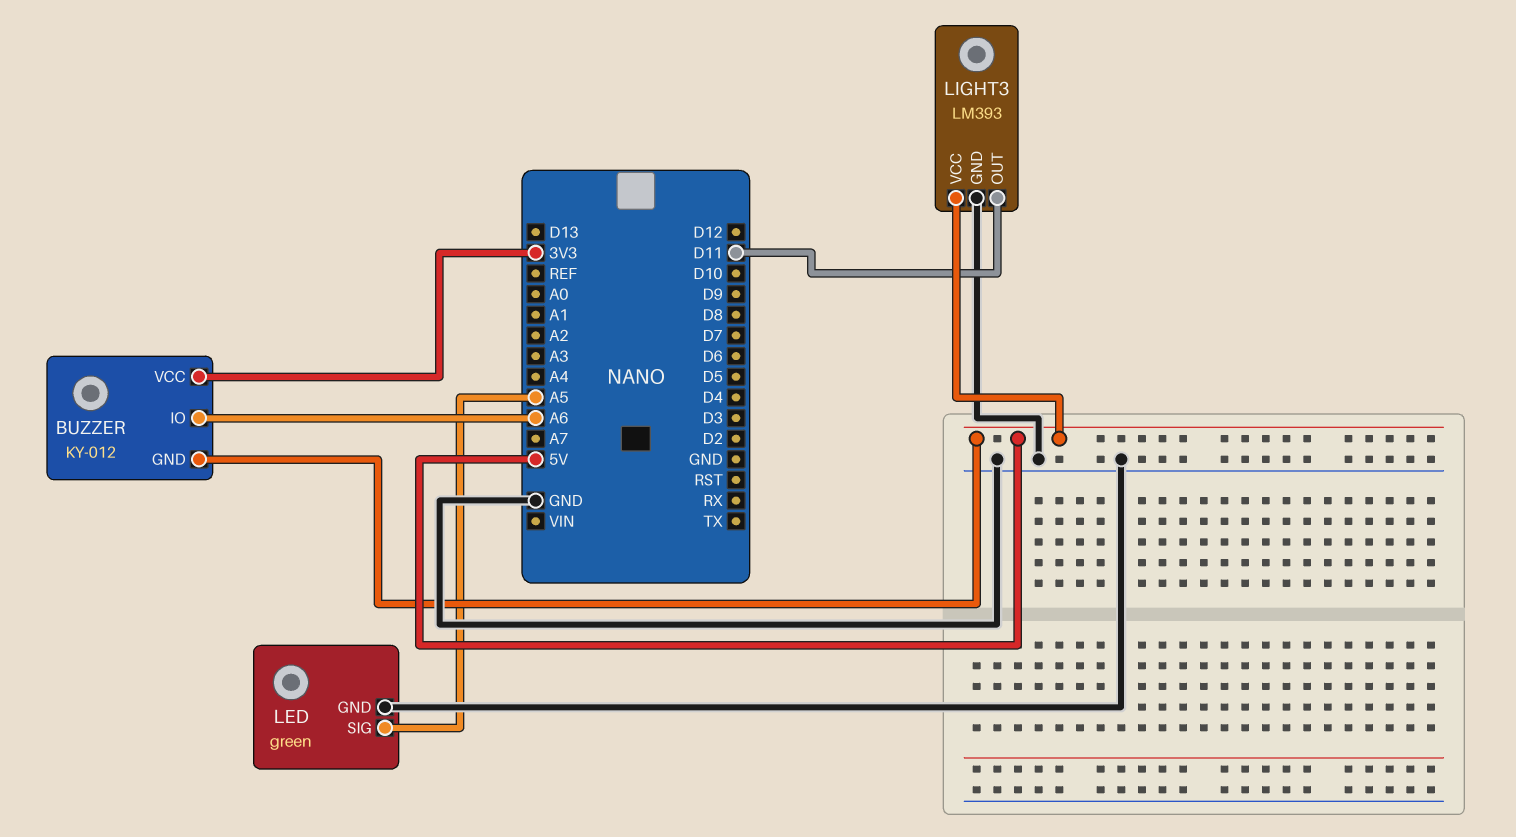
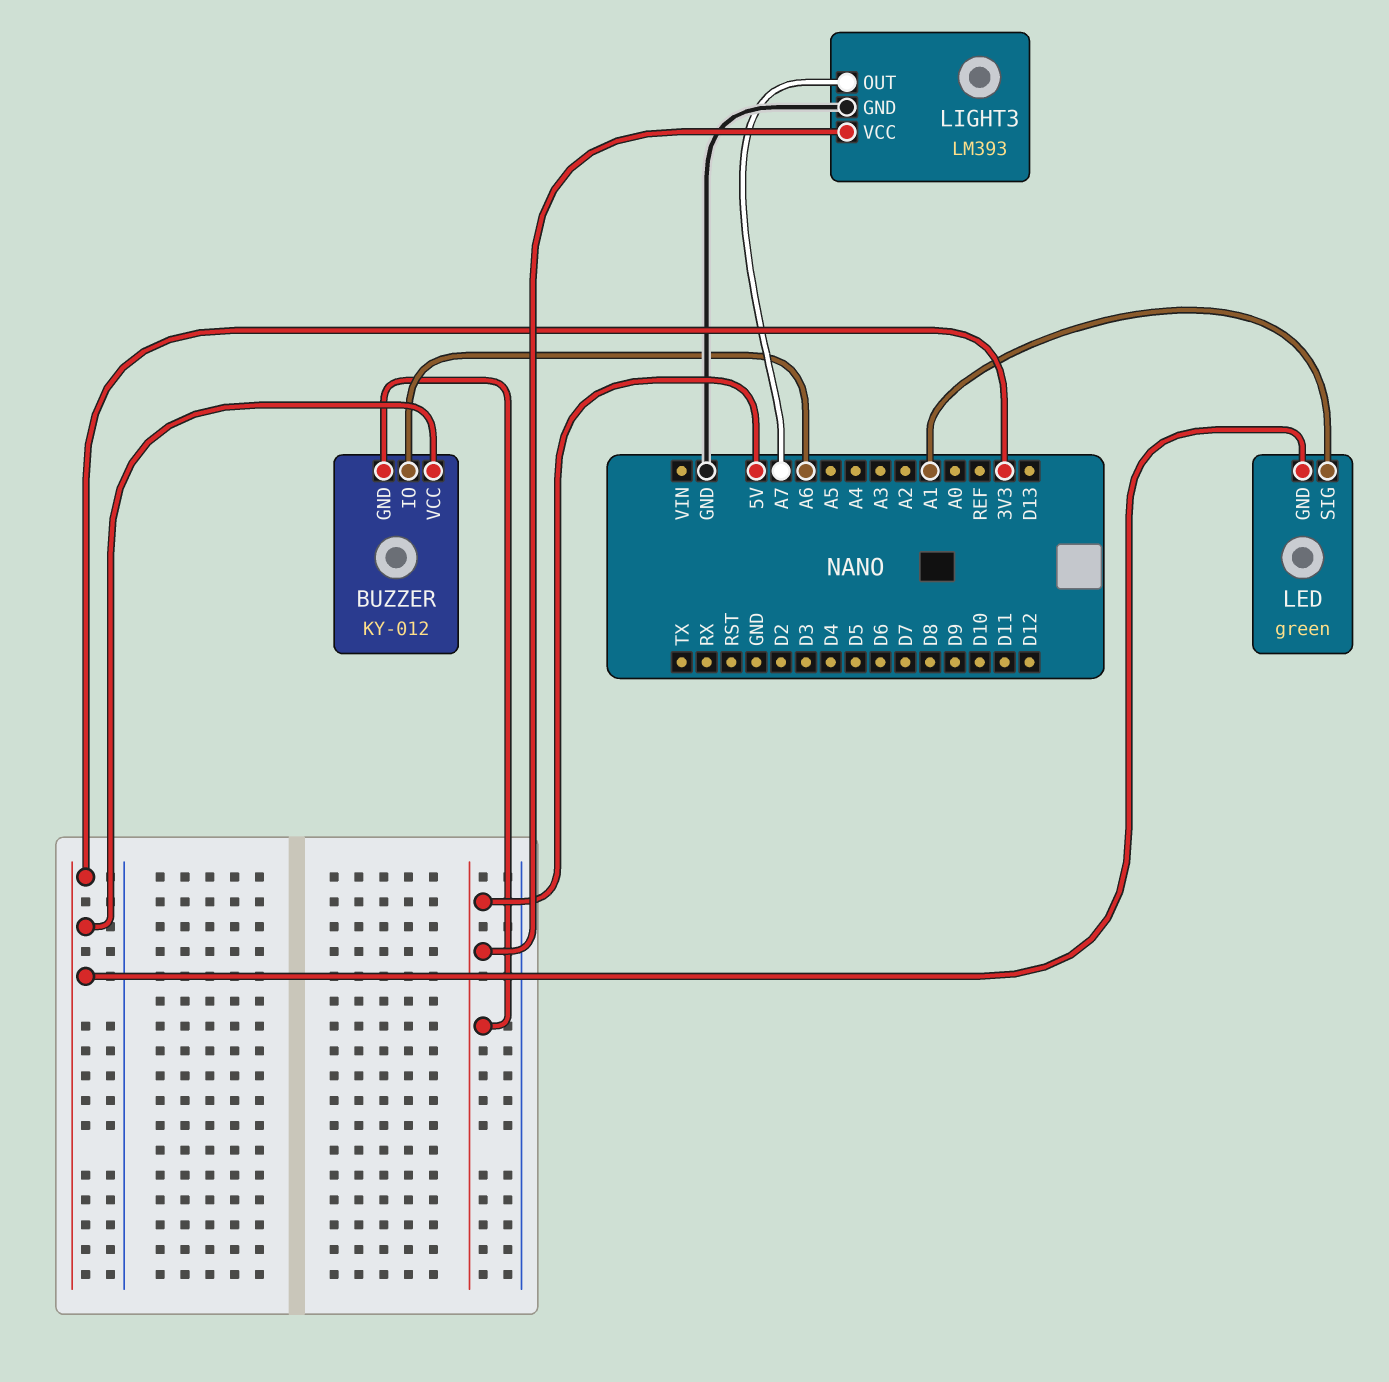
LED pin GND: GND -> 3V3
LED pin SIG: A5 -> A1
LIGHT3 pin OUT: D11 -> A7

